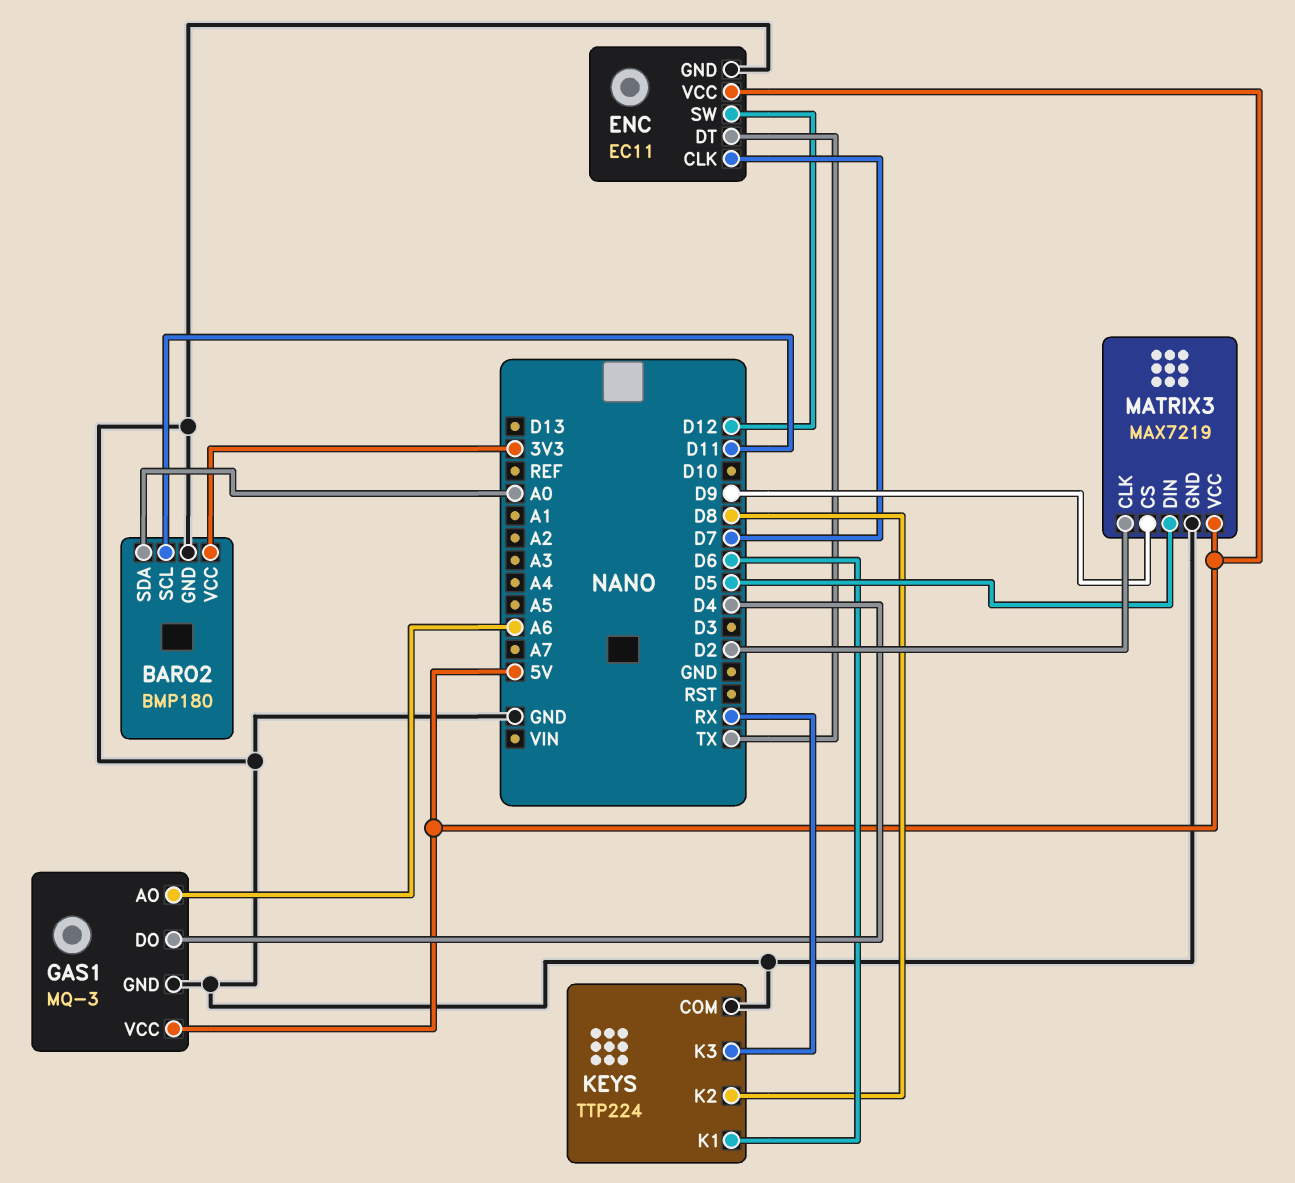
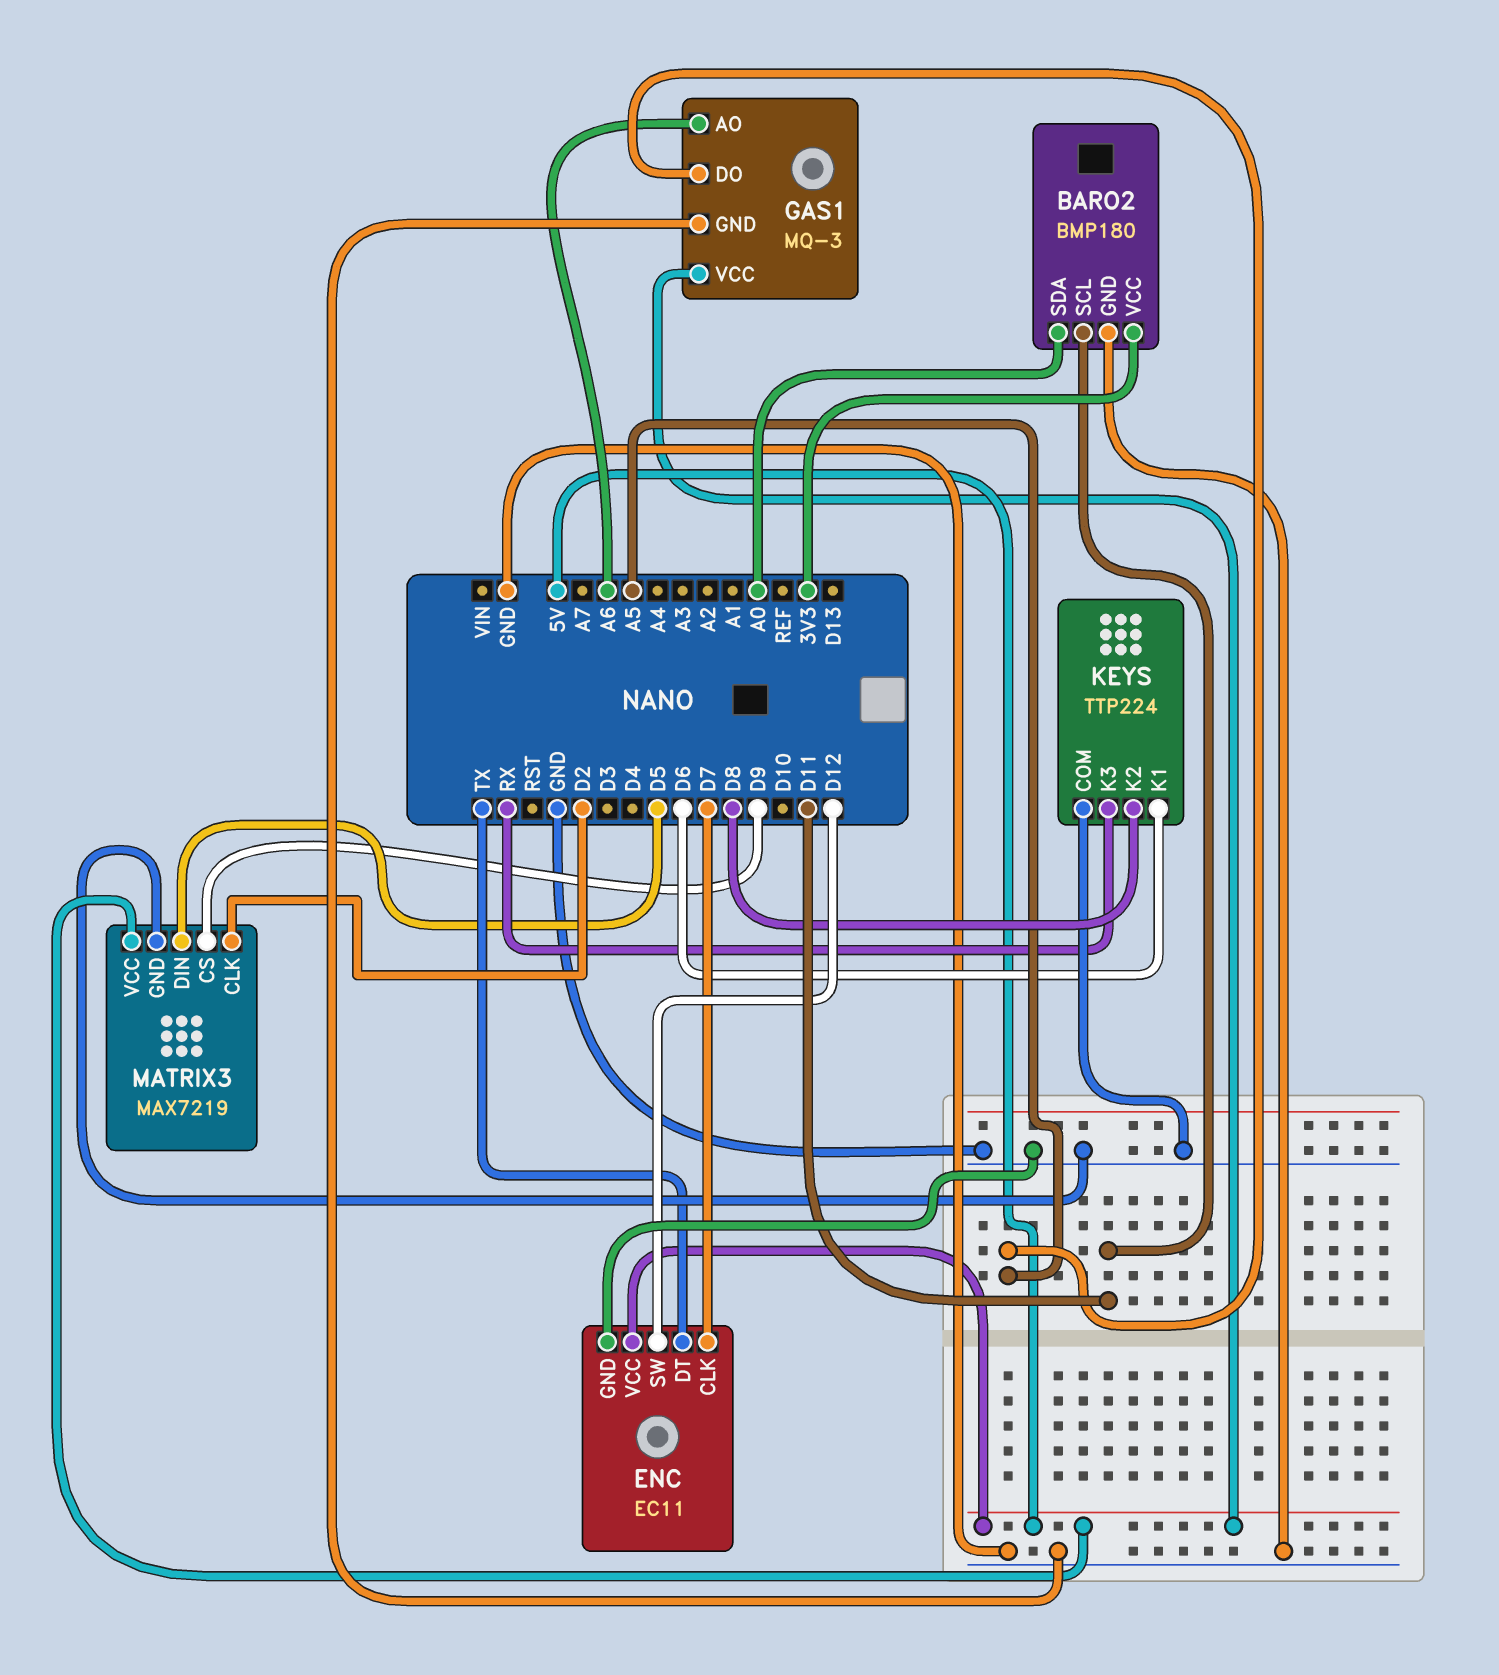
GAS1 pin DO: D4 -> A5

